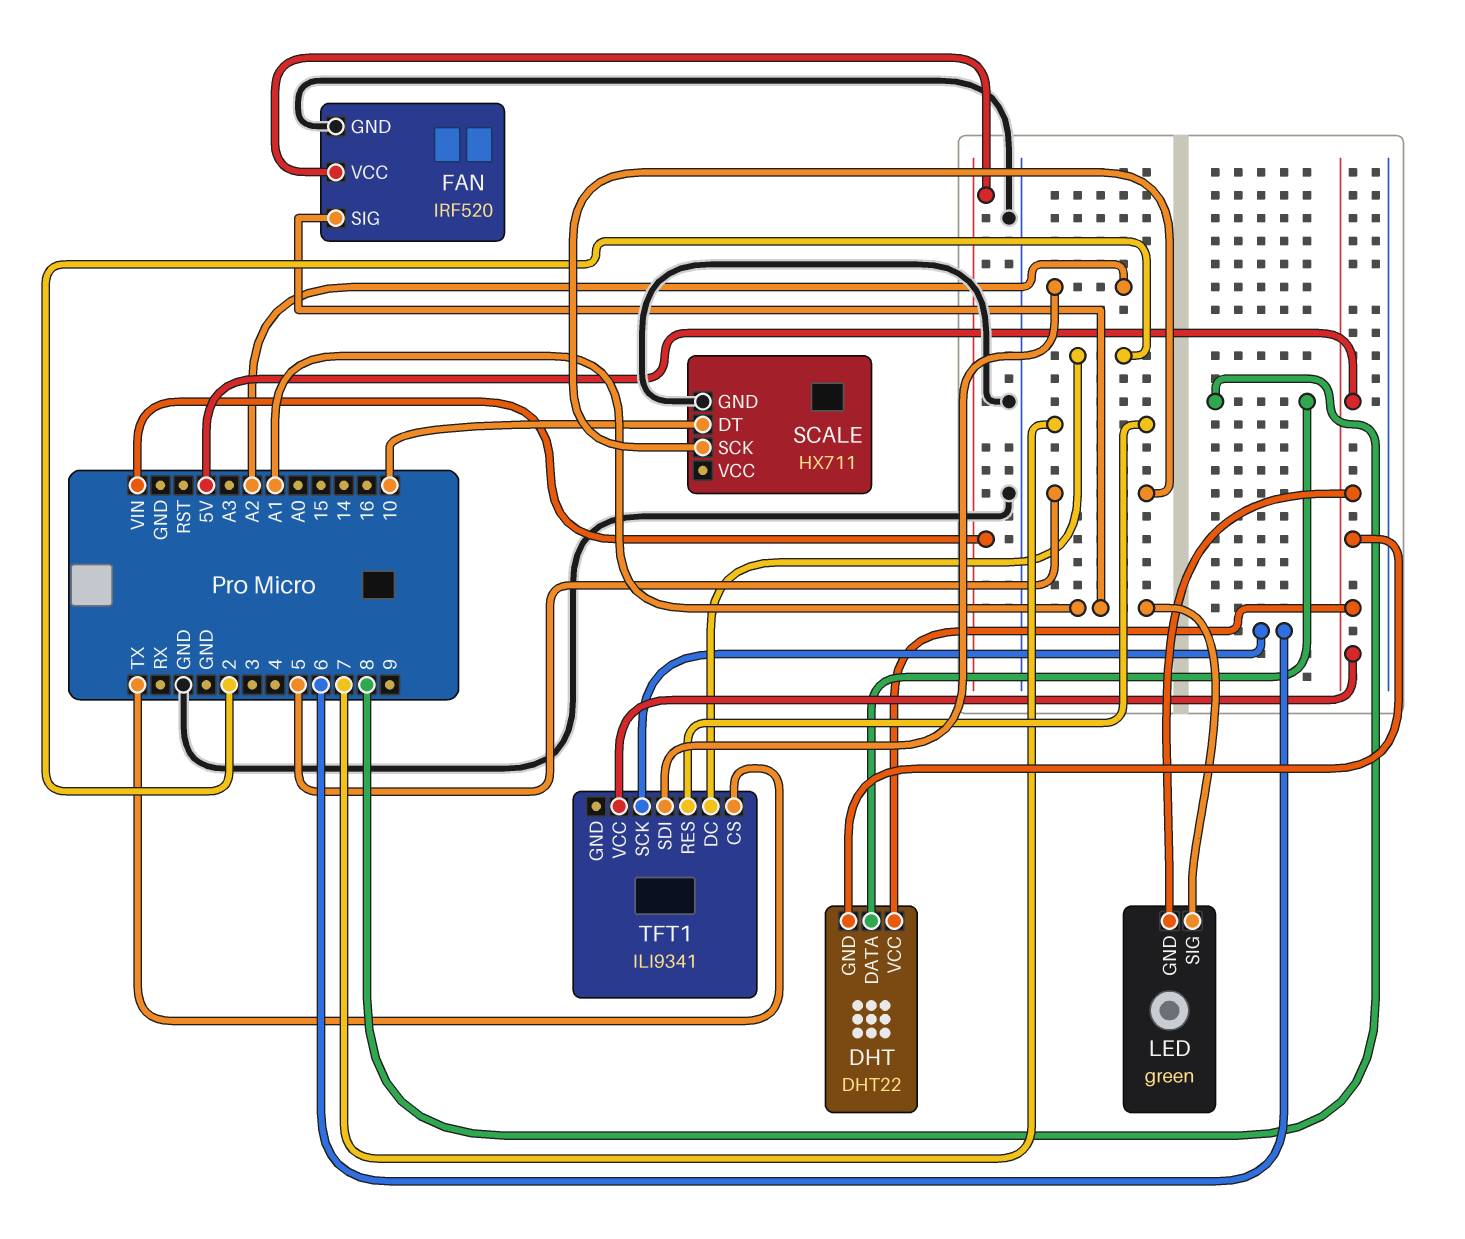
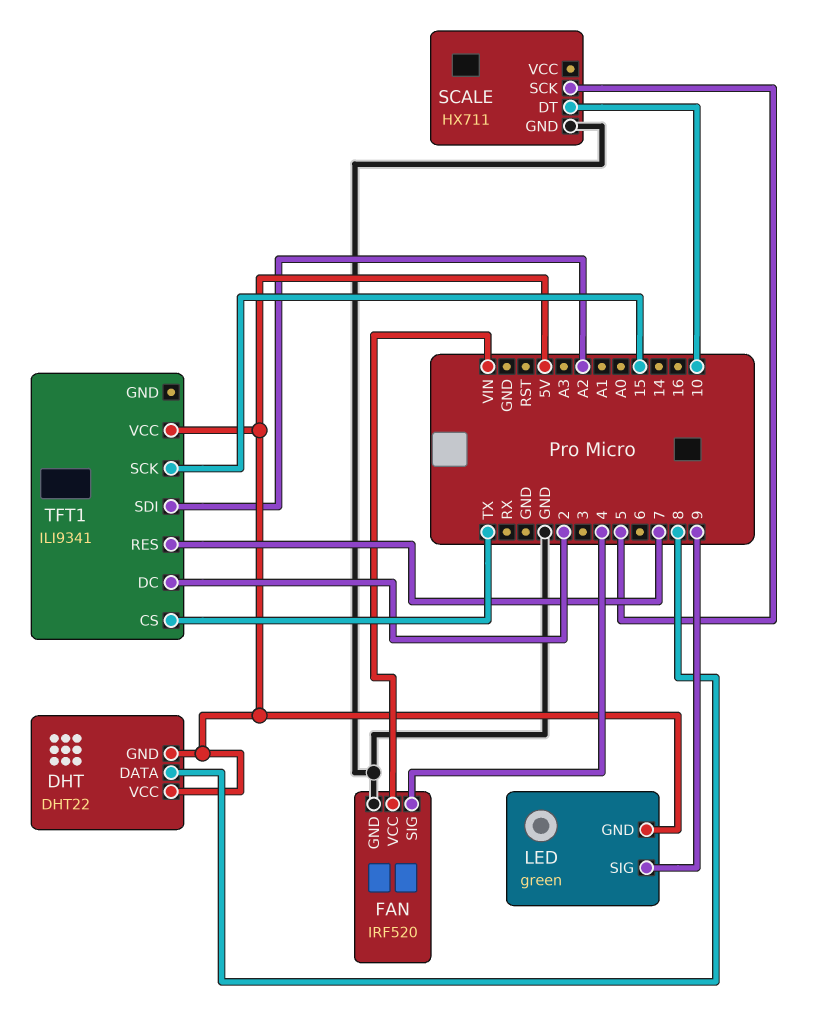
FAN pin SIG: A1 -> 4
LED pin SIG: A1 -> 9
TFT1 pin SCK: 6 -> 15

